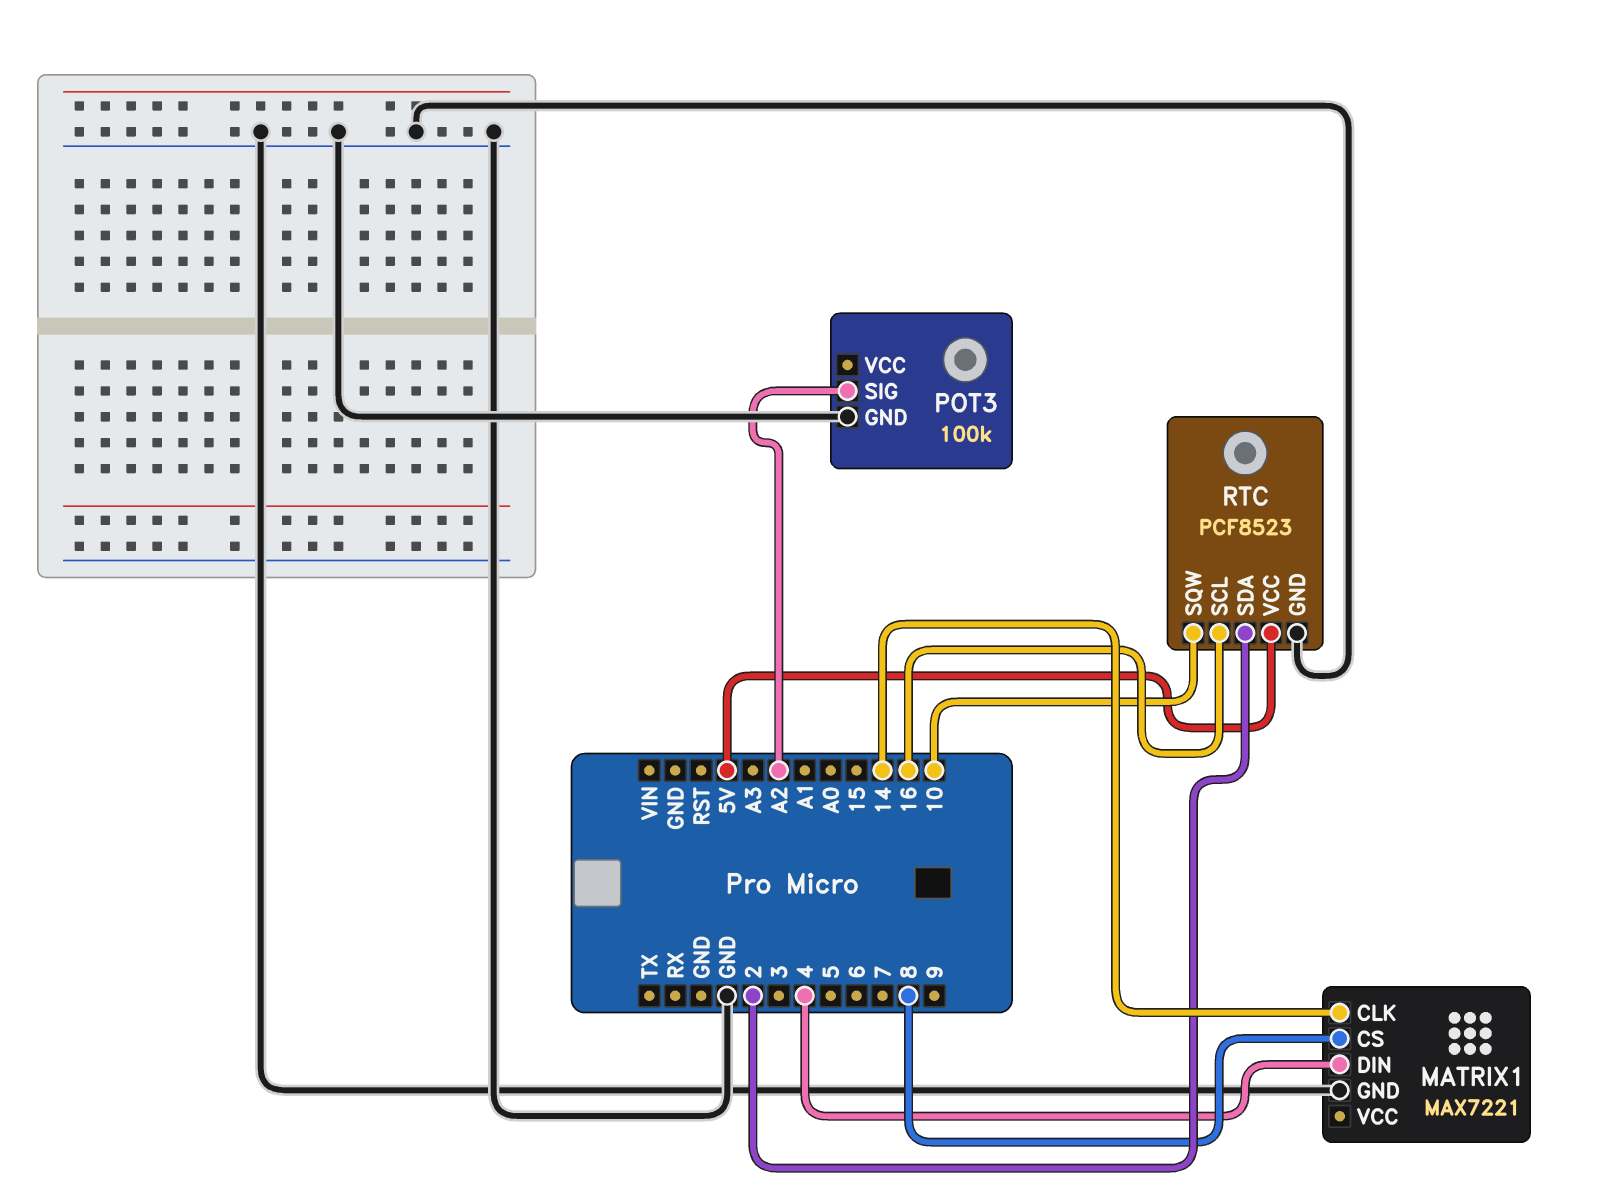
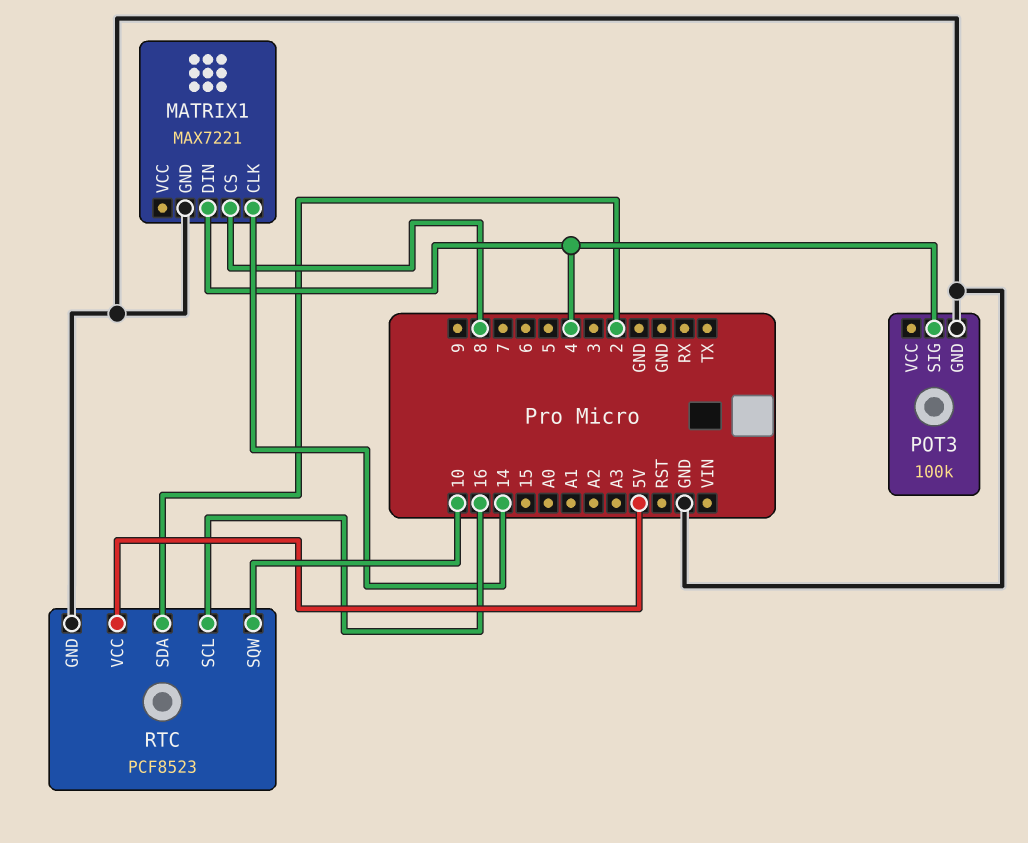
POT3 pin SIG: A2 -> 4

